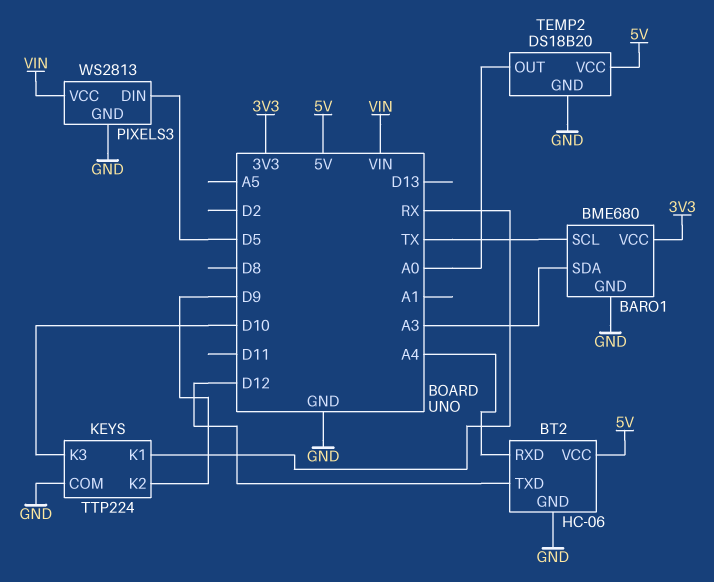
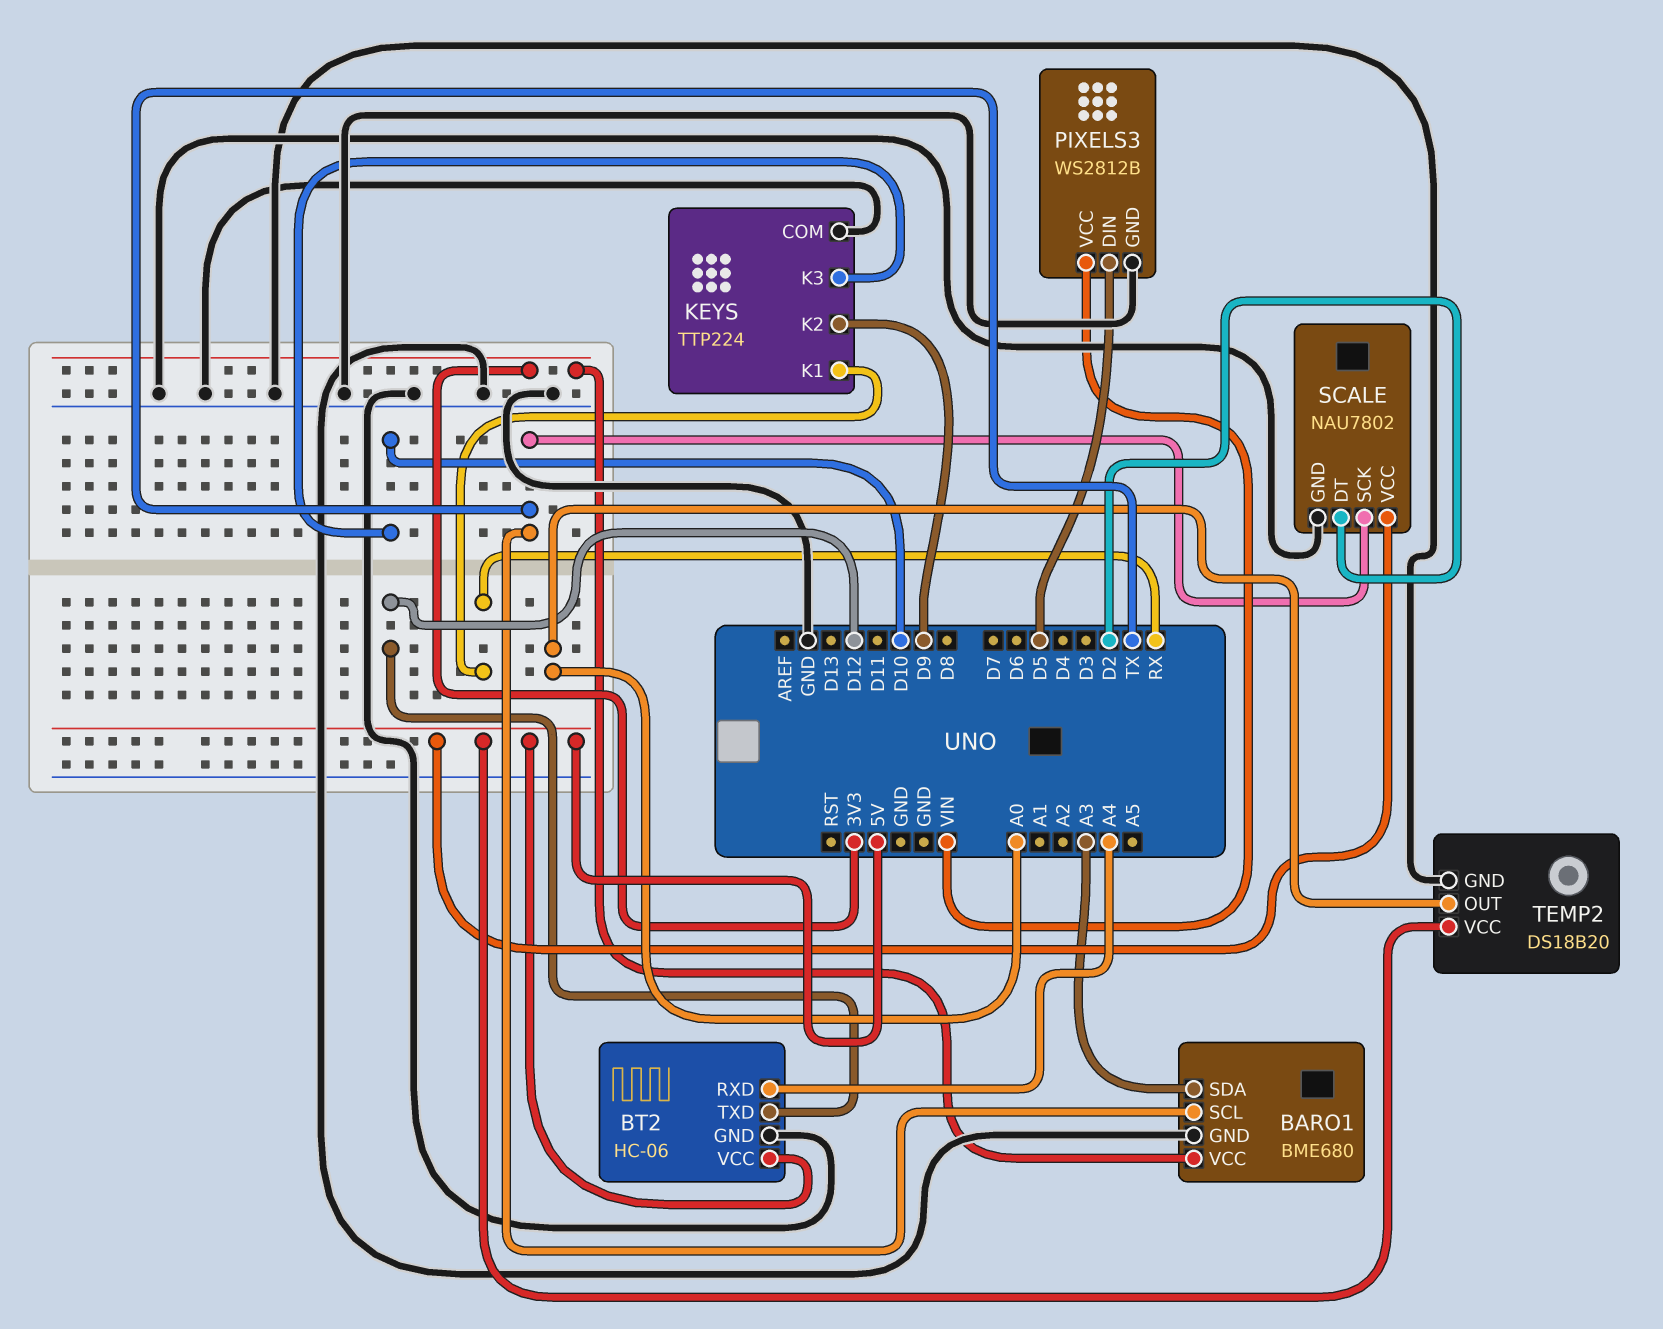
PIXELS3: WS2813 -> WS2812B
SCALE: none -> NAU7802
SCALE pin DT: none -> D2
SCALE pin GND: none -> GND
SCALE pin SCK: none -> TX
SCALE pin VCC: none -> 5V

